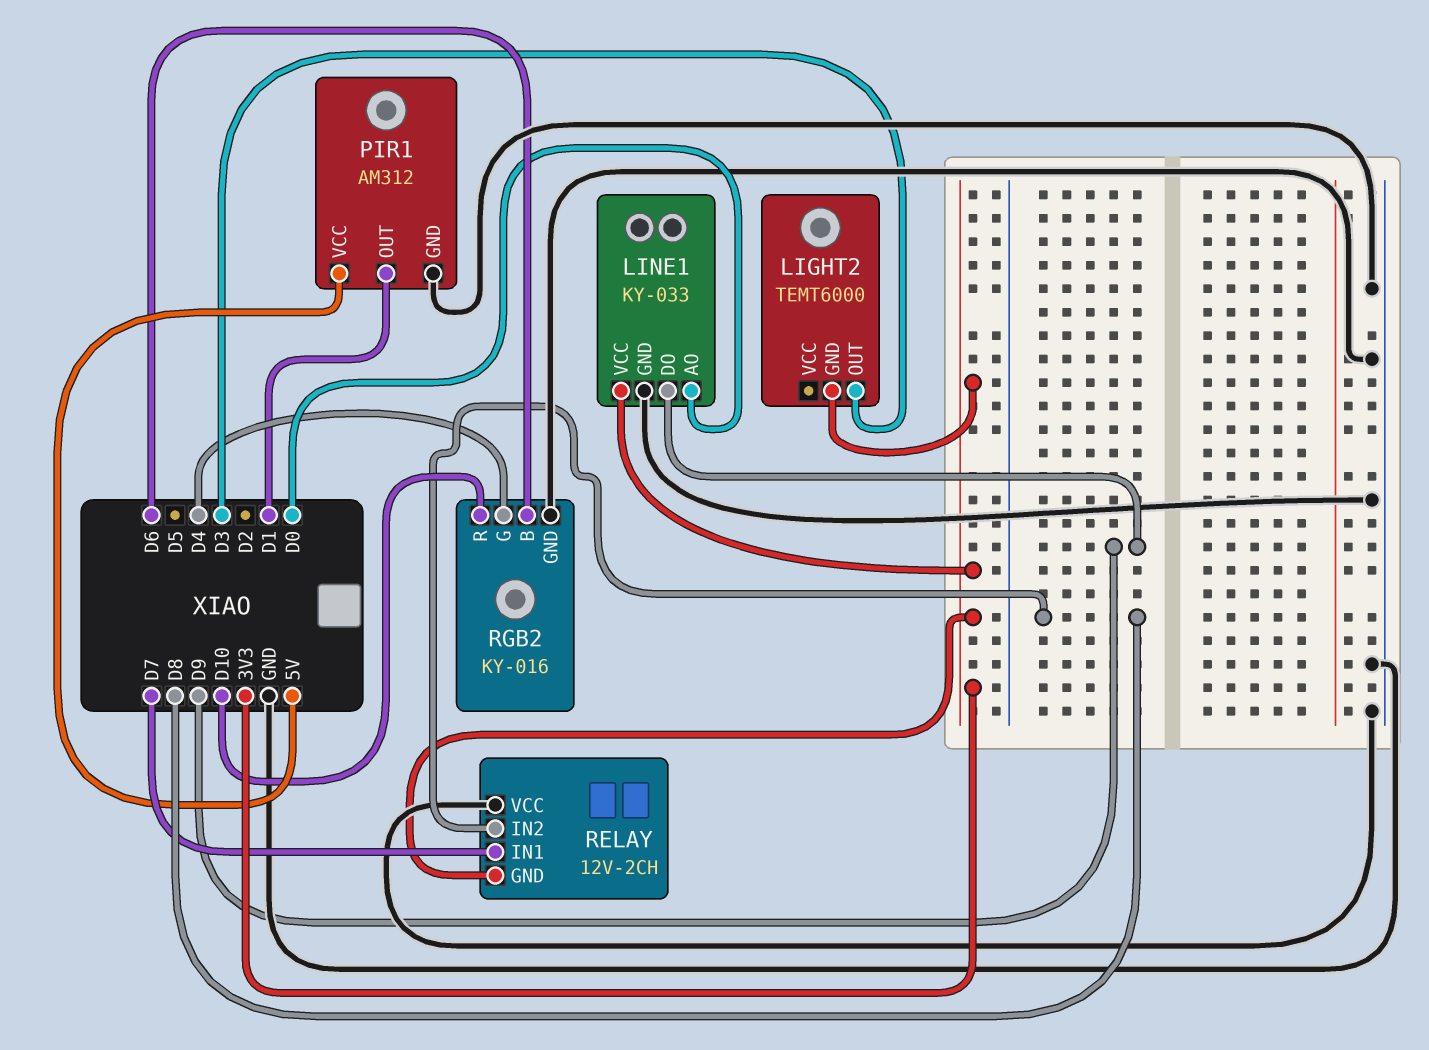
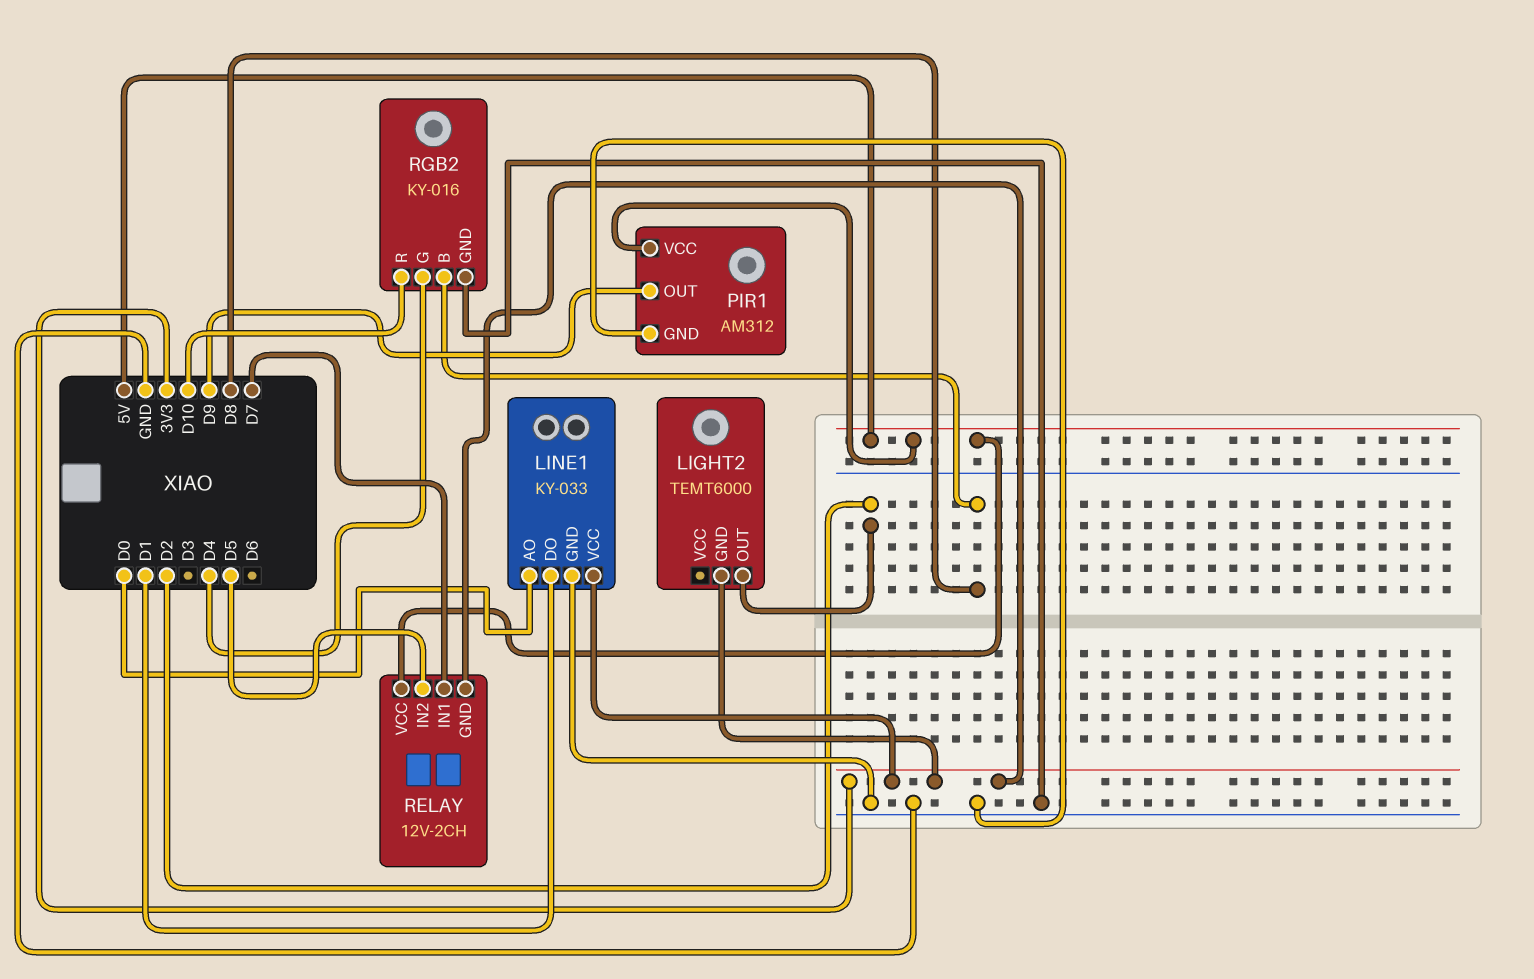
LIGHT2 pin OUT: D3 -> D2
LINE1 pin DO: D9 -> D1
PIR1 pin OUT: D1 -> D9
RELAY pin IN2: D8 -> D5
RELAY pin VCC: GND -> 5V
RGB2 pin B: D6 -> D8

